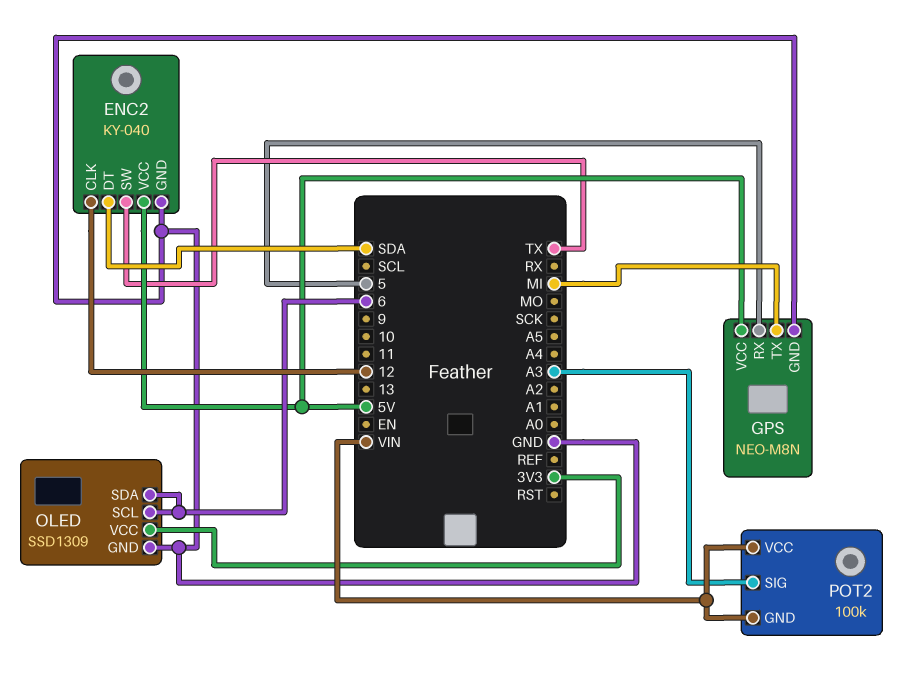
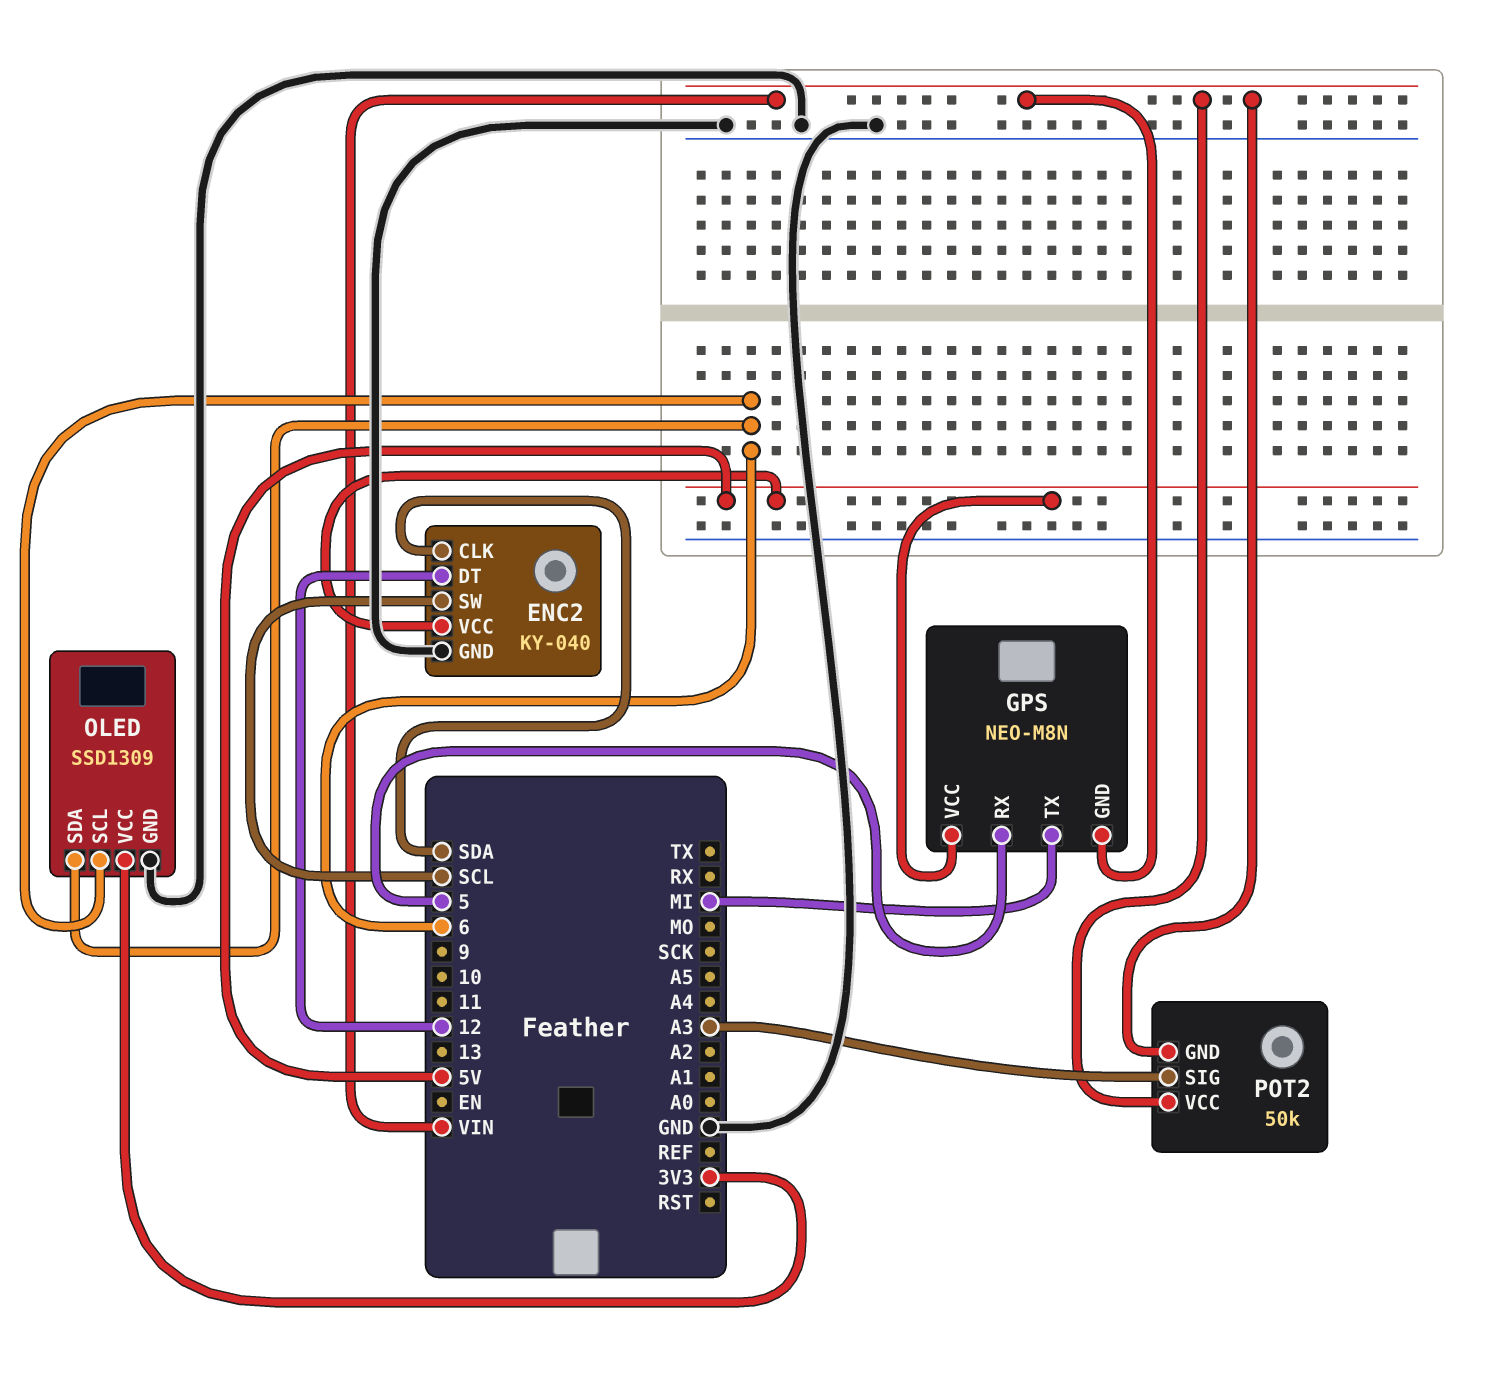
ENC2 pin CLK: 12 -> SDA
ENC2 pin DT: SDA -> 12
ENC2 pin SW: TX -> SCL
GPS pin GND: GND -> VIN
POT2: 100k -> 50k

